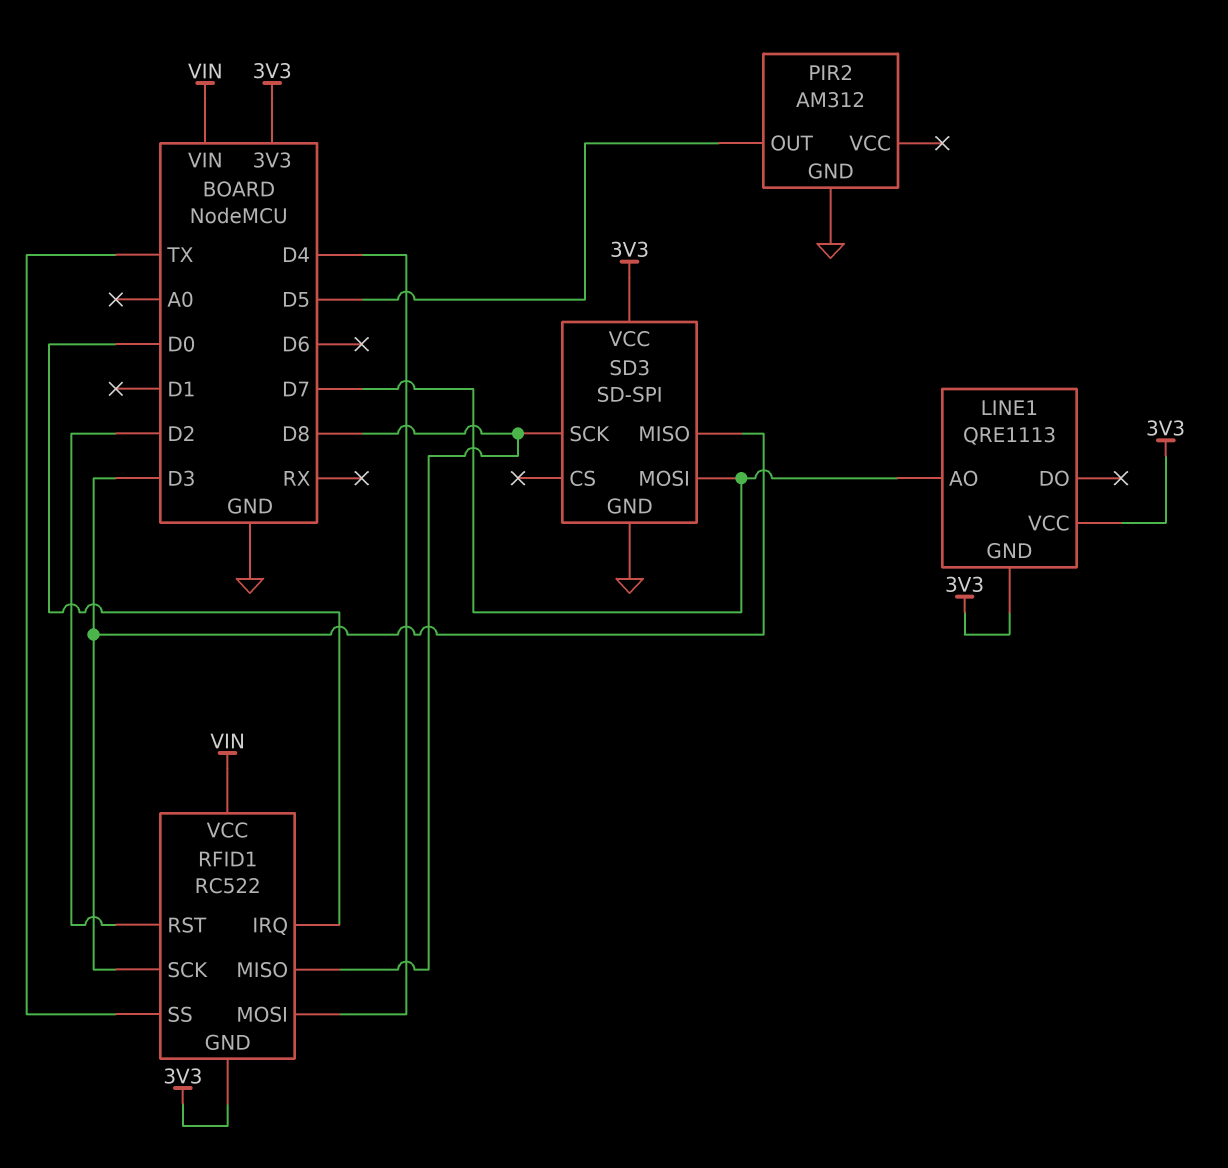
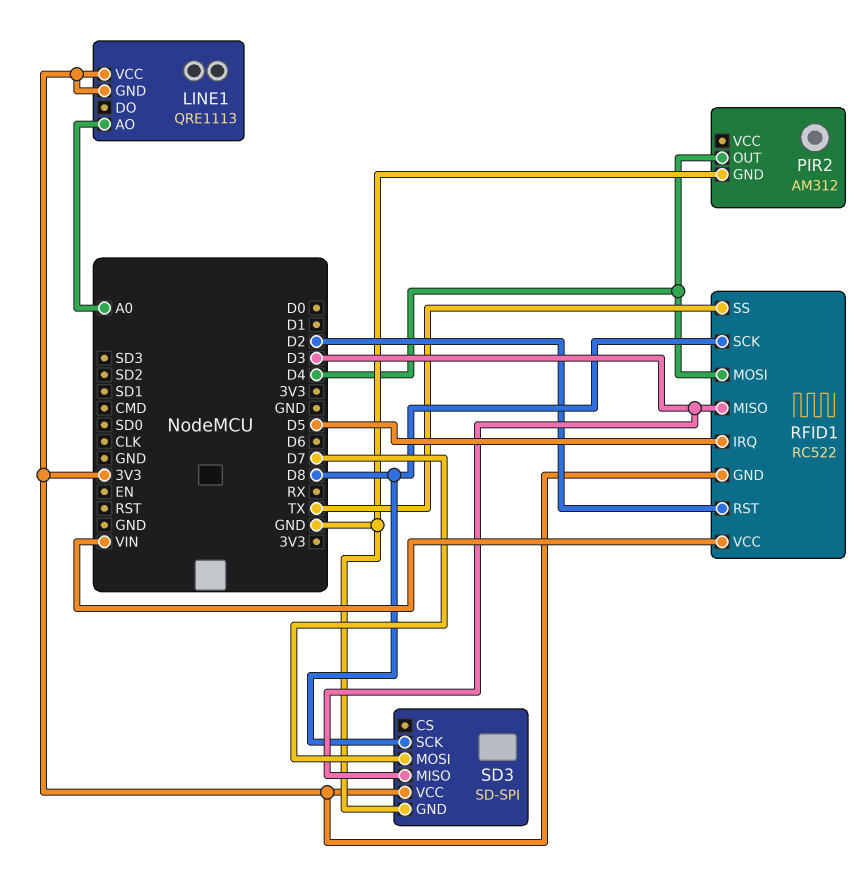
LINE1 pin AO: D7 -> A0
PIR2 pin OUT: D5 -> D4
RFID1 pin IRQ: D0 -> D5
RFID1 pin MISO: D8 -> D3
RFID1 pin SCK: D3 -> D8

